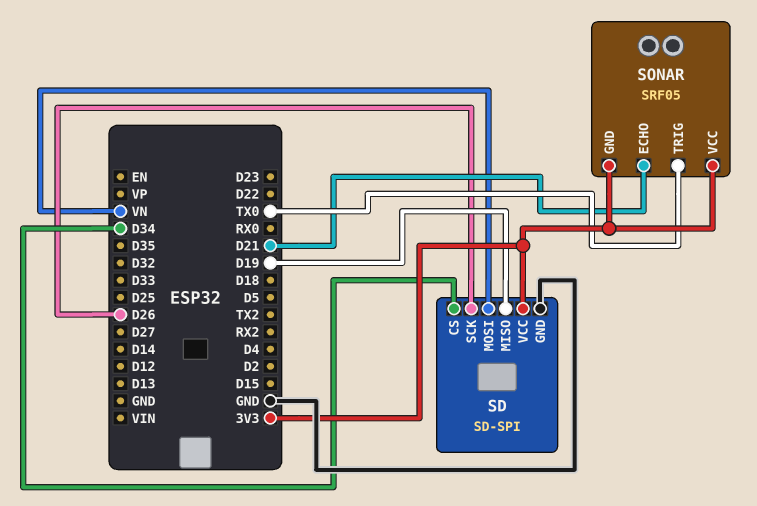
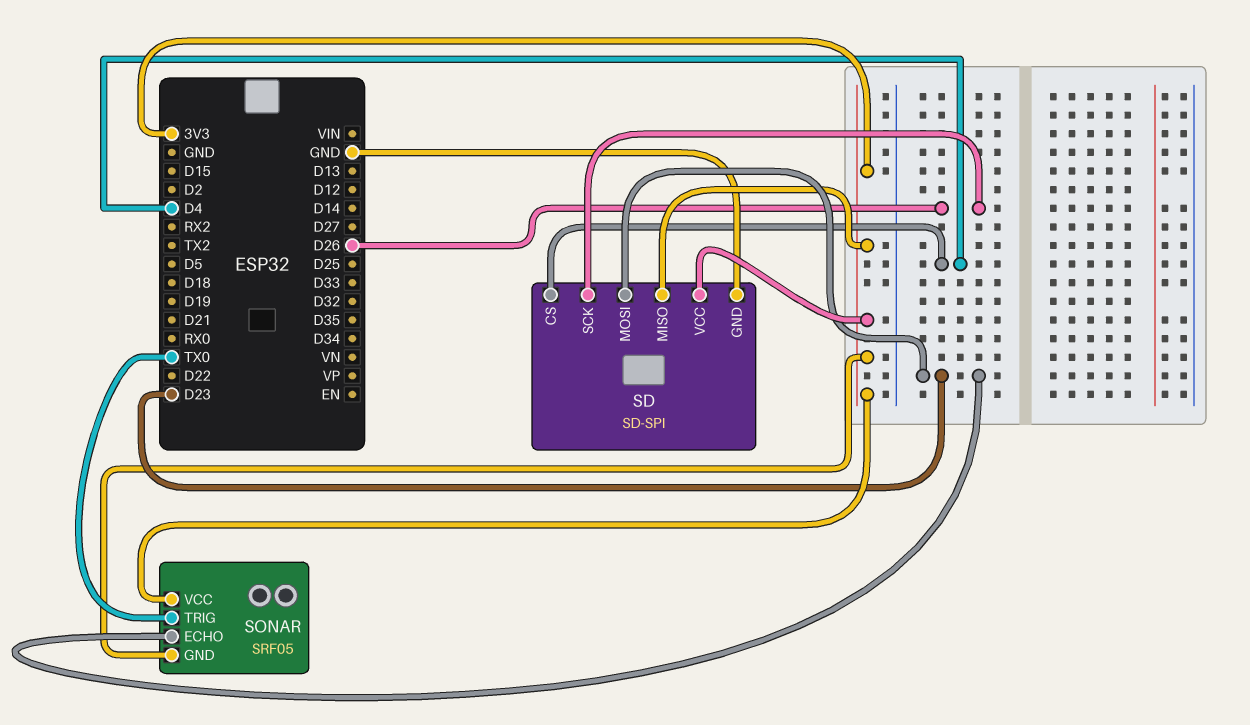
SD pin CS: D34 -> D4
SD pin MISO: D19 -> 3V3
SD pin MOSI: VN -> D23
SONAR pin ECHO: D21 -> D23

